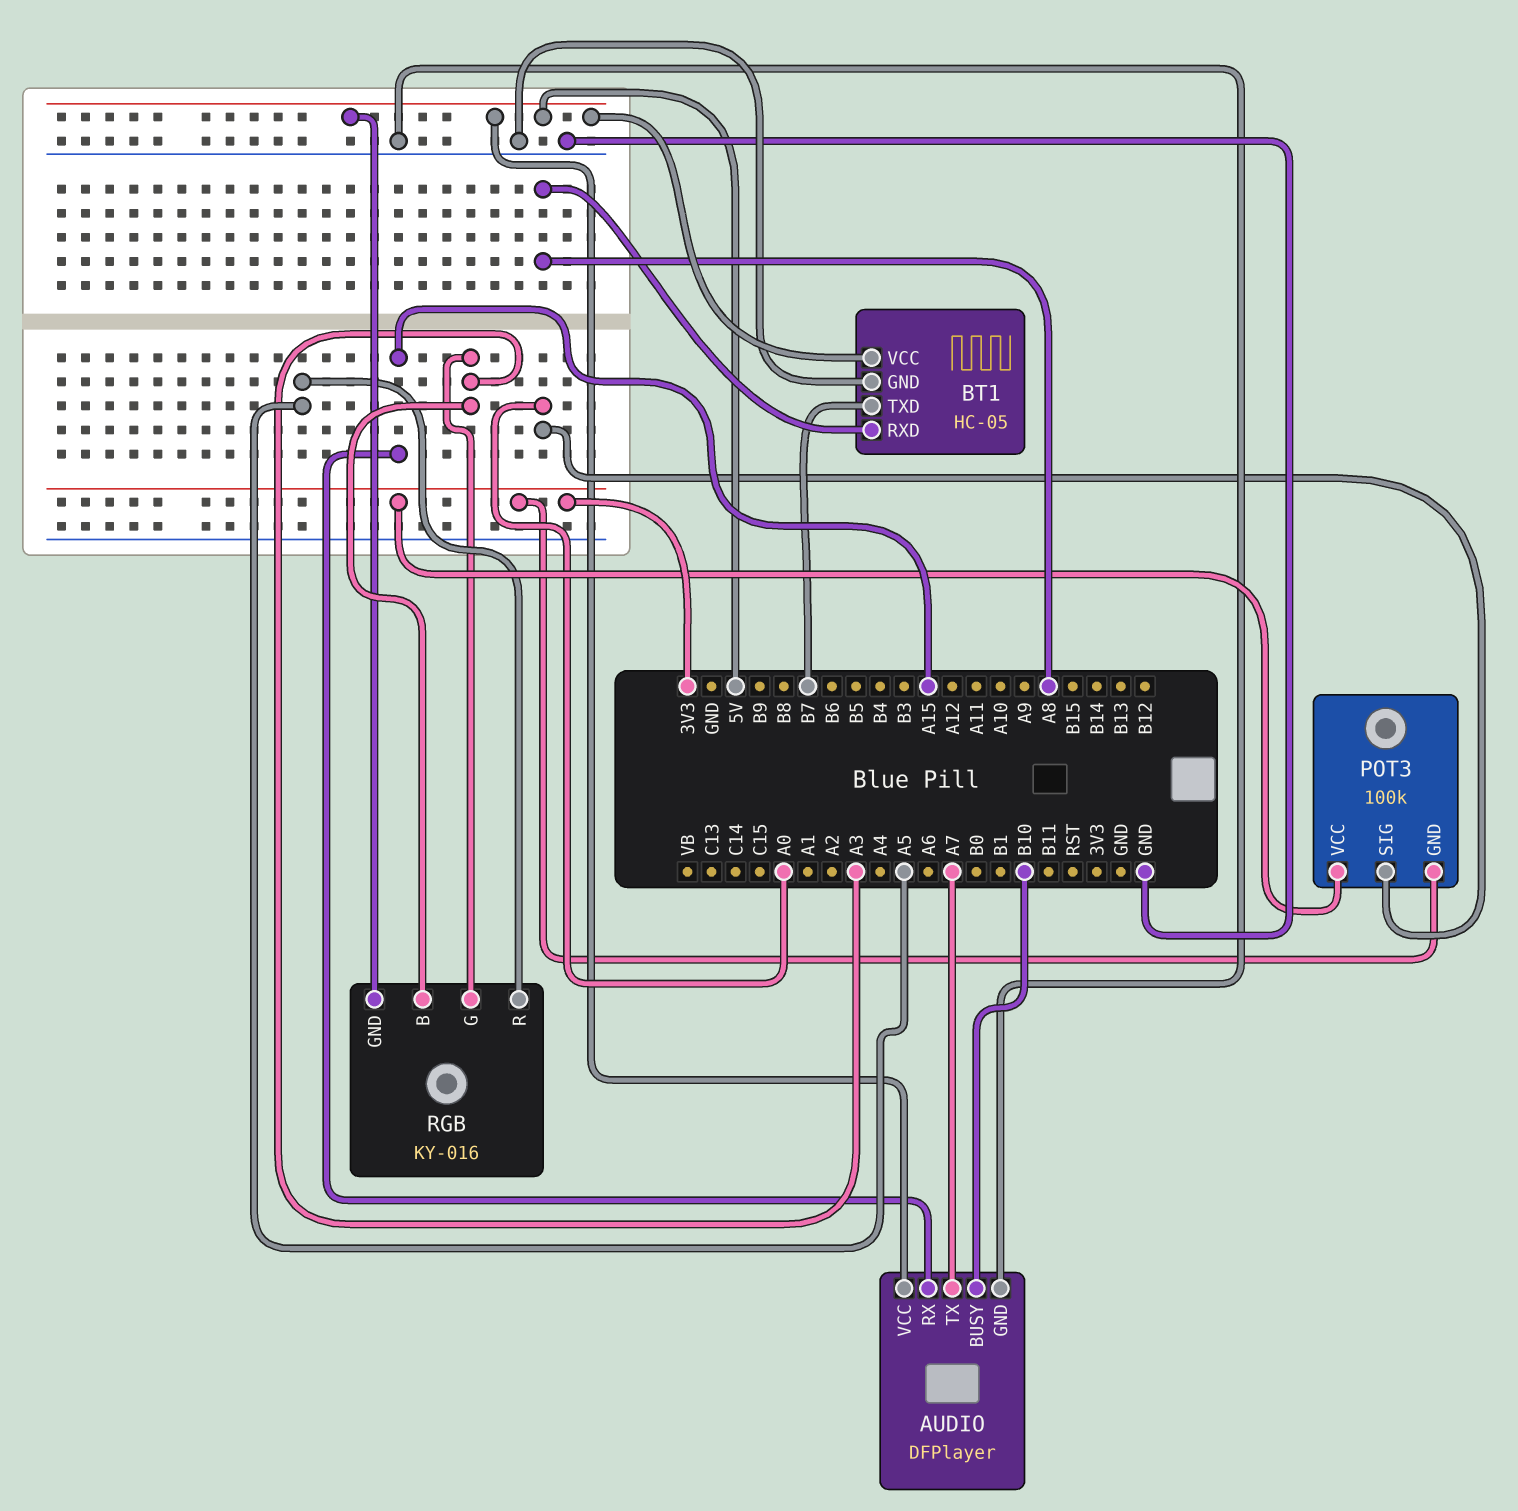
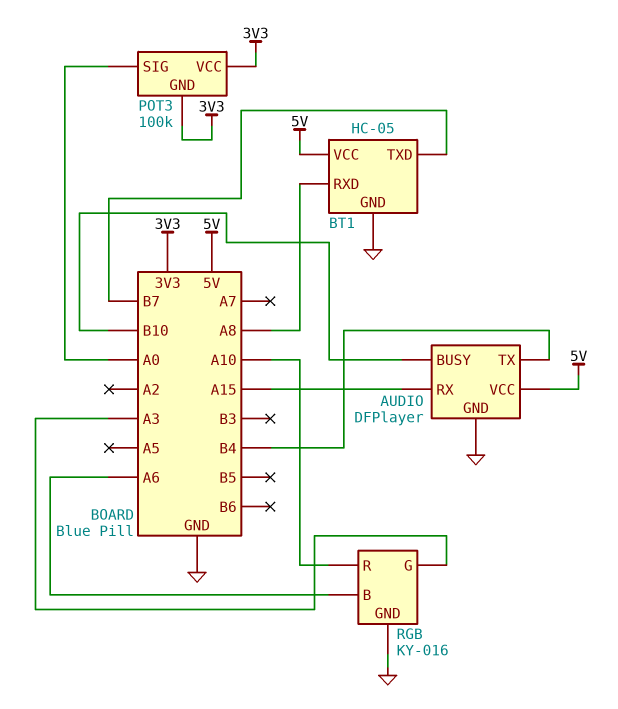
AUDIO pin TX: A7 -> B4
RGB pin B: A3 -> A6
RGB pin GND: 5V -> GND
RGB pin R: A5 -> A10

